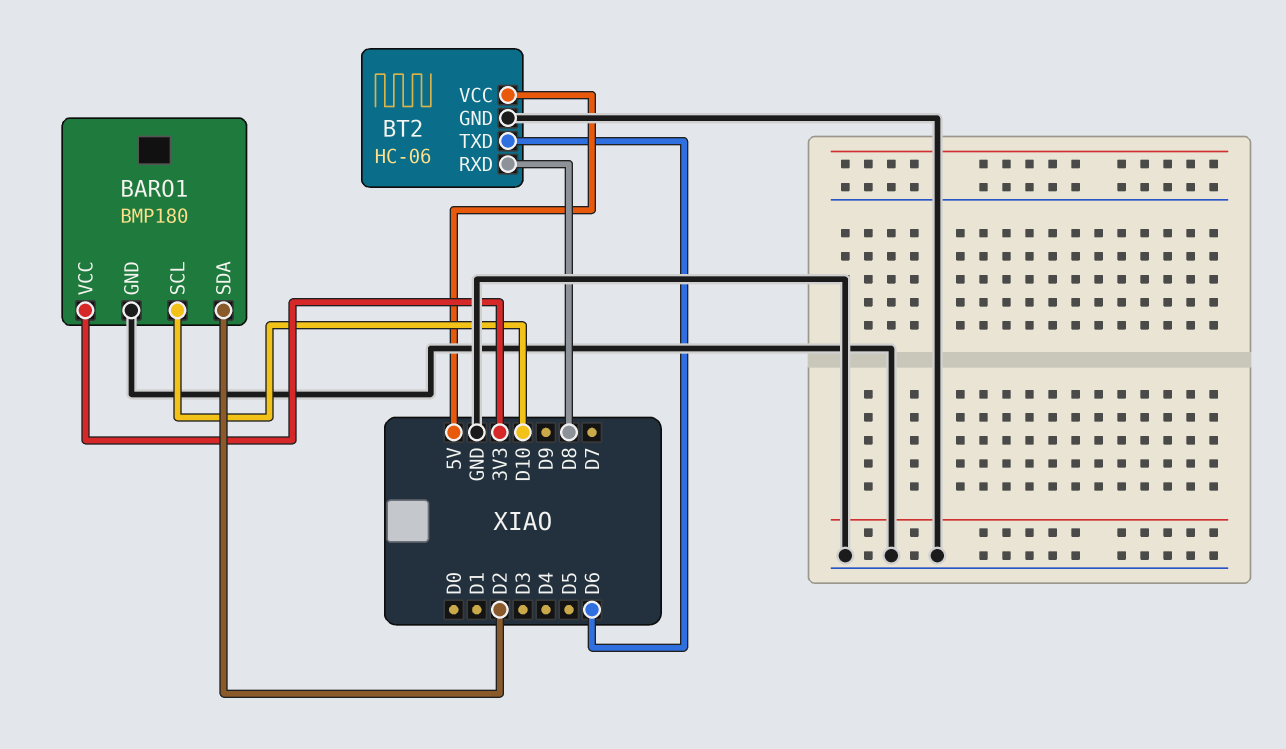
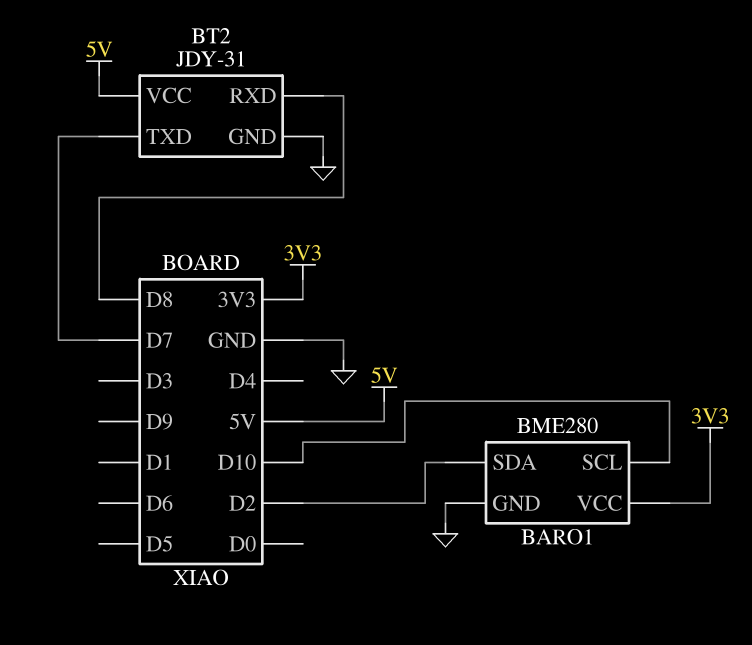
BARO1: BMP180 -> BME280
BT2: HC-06 -> JDY-31
BT2 pin TXD: D6 -> D7

